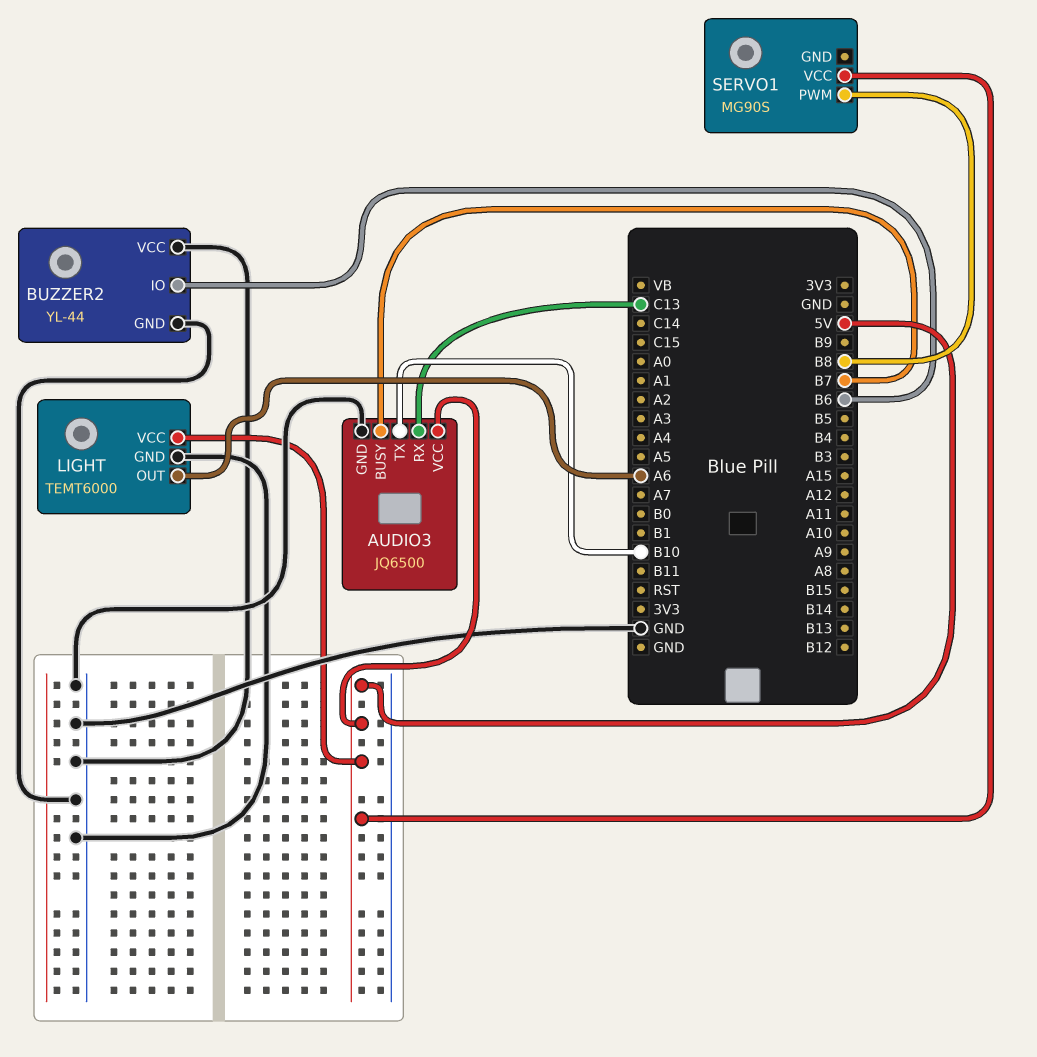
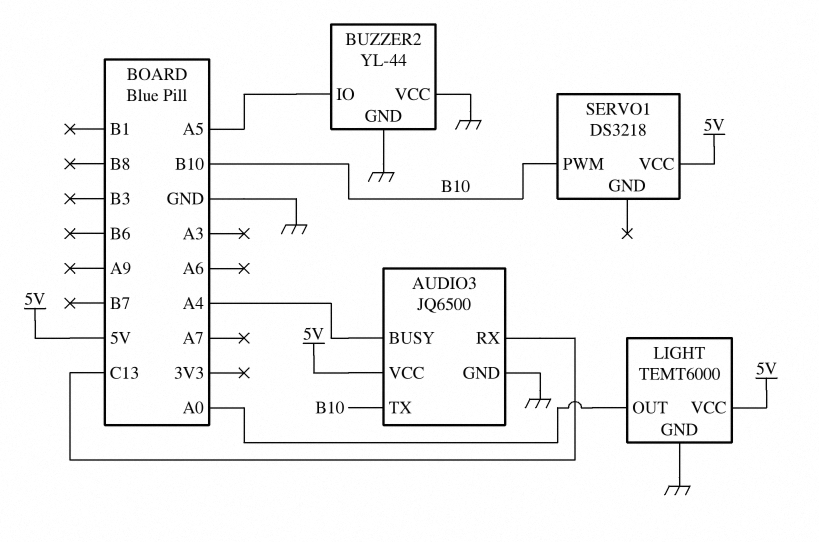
AUDIO3 pin BUSY: B7 -> A4
BUZZER2 pin IO: B6 -> A5
LIGHT pin OUT: A6 -> A0
SERVO1: MG90S -> DS3218
SERVO1 pin PWM: B8 -> B10

